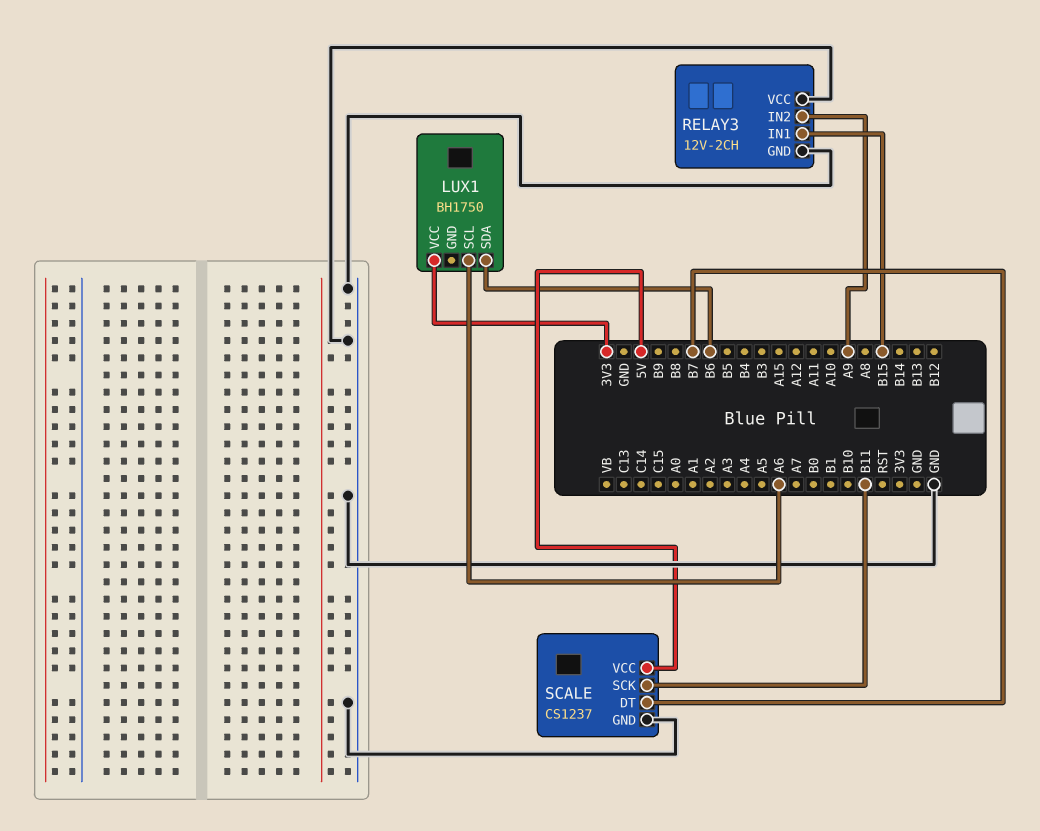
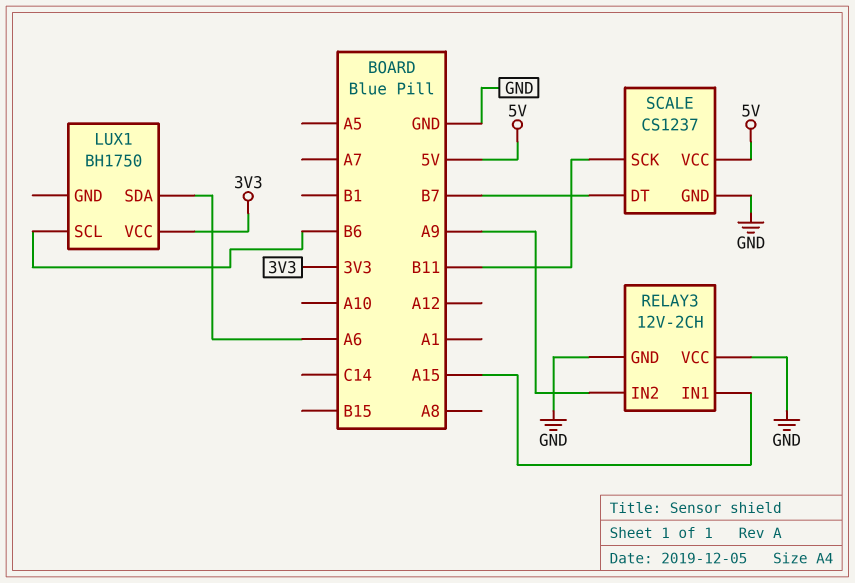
LUX1 pin SCL: A6 -> B6
LUX1 pin SDA: B6 -> A6
RELAY3 pin IN1: B15 -> A15

